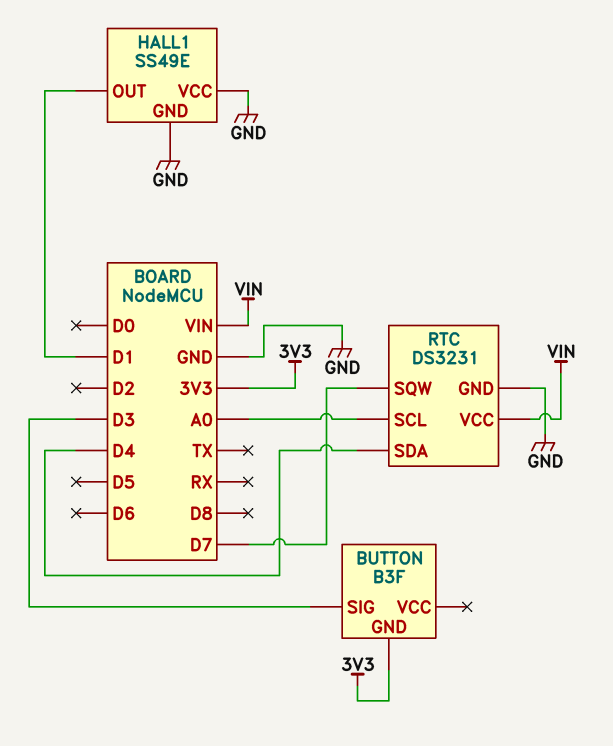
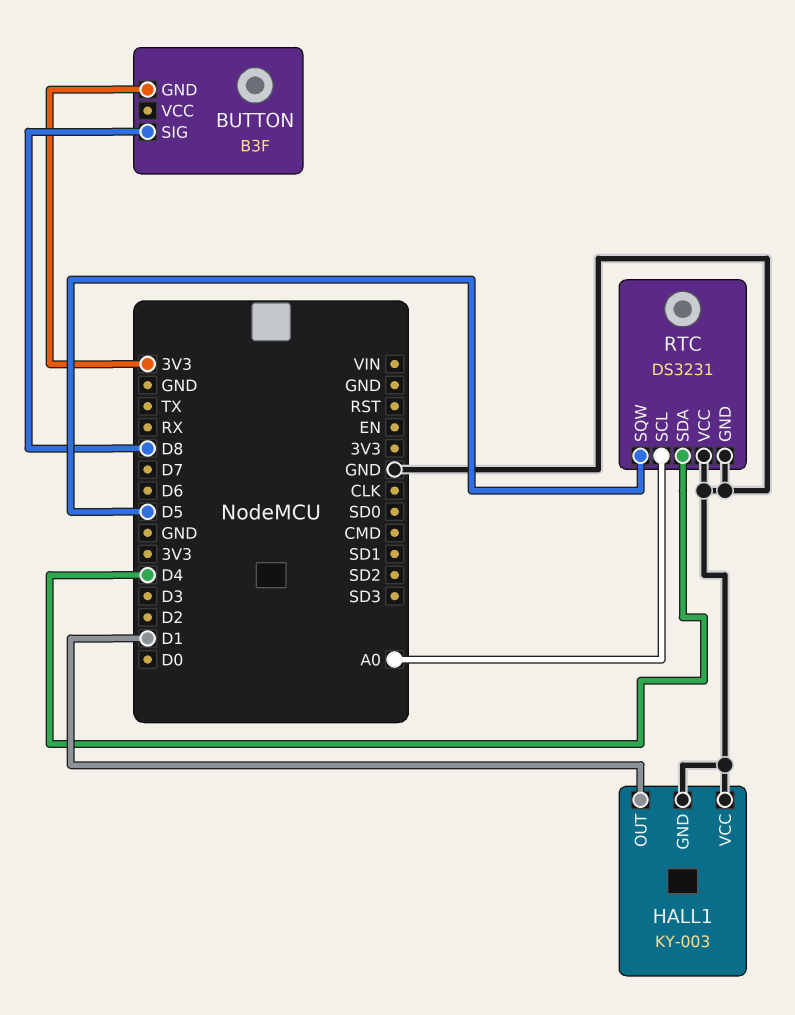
BUTTON pin SIG: D3 -> D8
HALL1: SS49E -> KY-003
RTC pin SQW: D7 -> D5
RTC pin VCC: VIN -> GND

